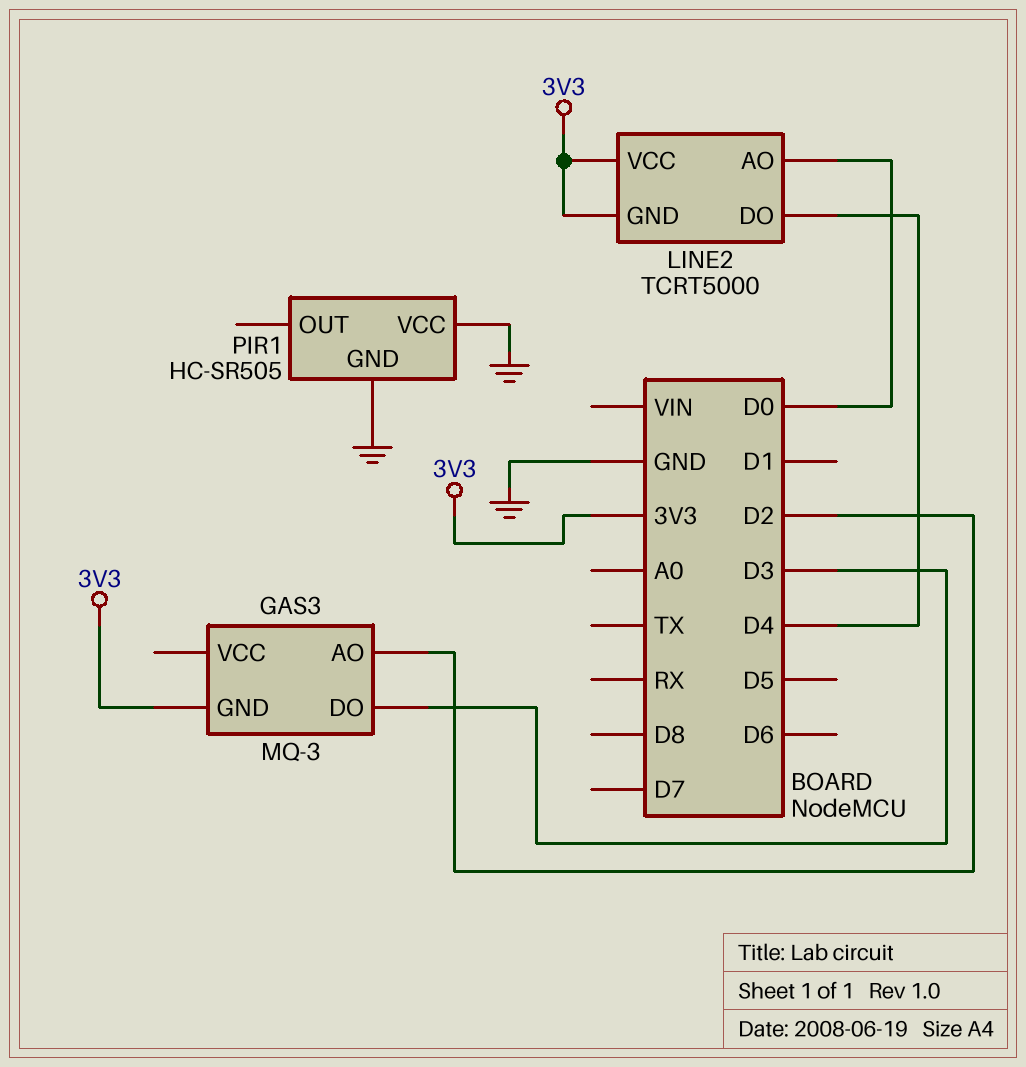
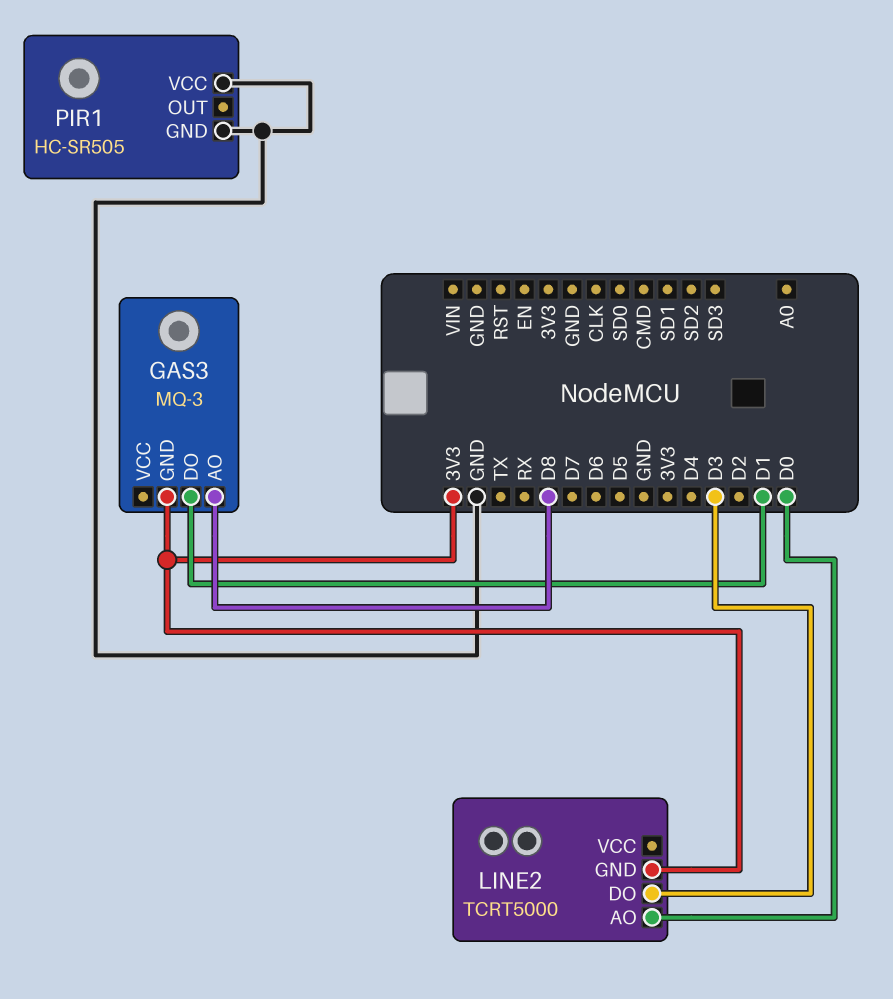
GAS3 pin AO: D2 -> D8
GAS3 pin DO: D3 -> D1
LINE2 pin DO: D4 -> D3
LINE2 pin VCC: 3V3 -> none

